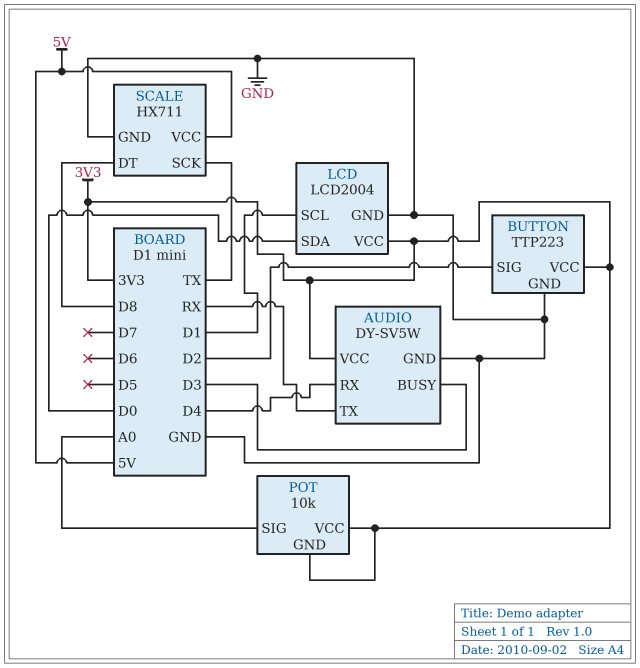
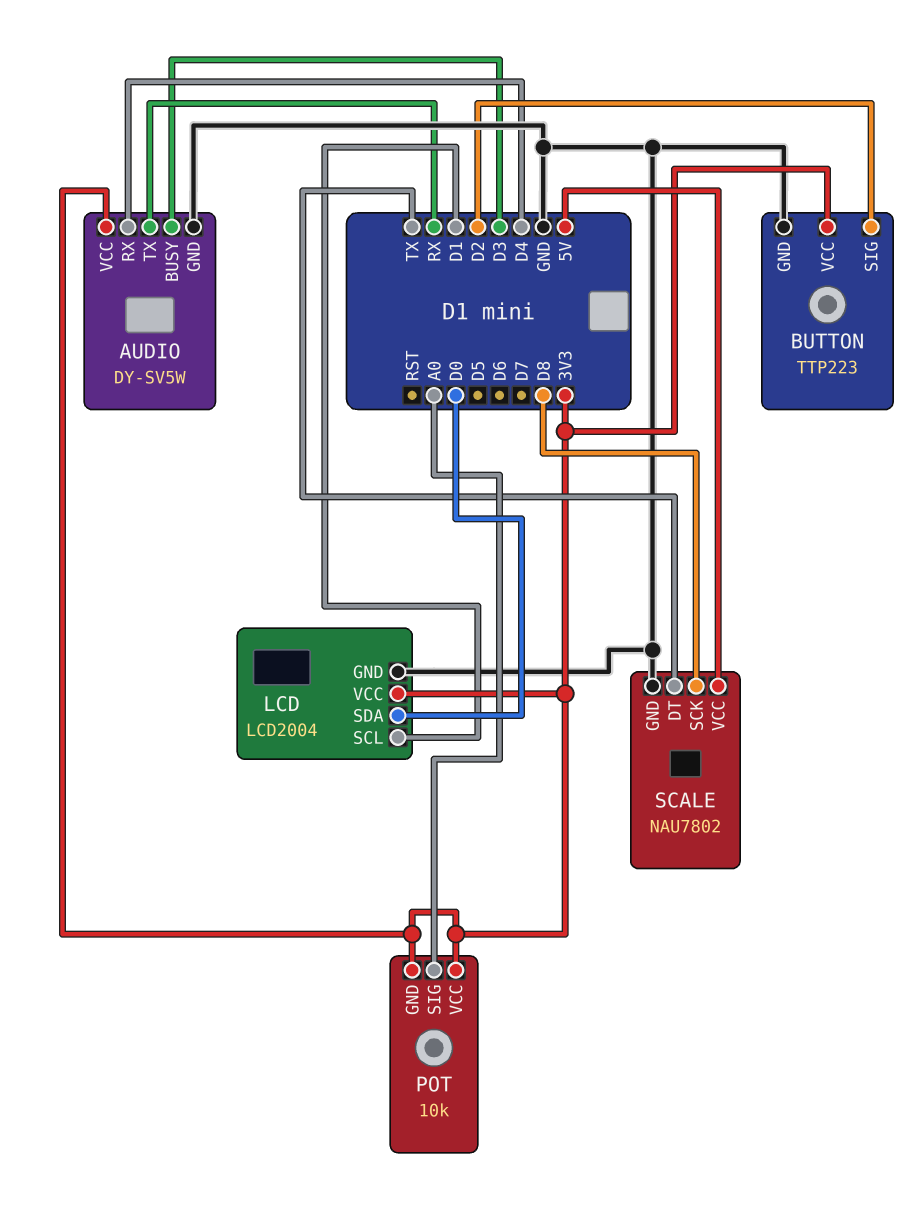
SCALE: HX711 -> NAU7802
SCALE pin DT: D8 -> TX
SCALE pin SCK: TX -> D8

